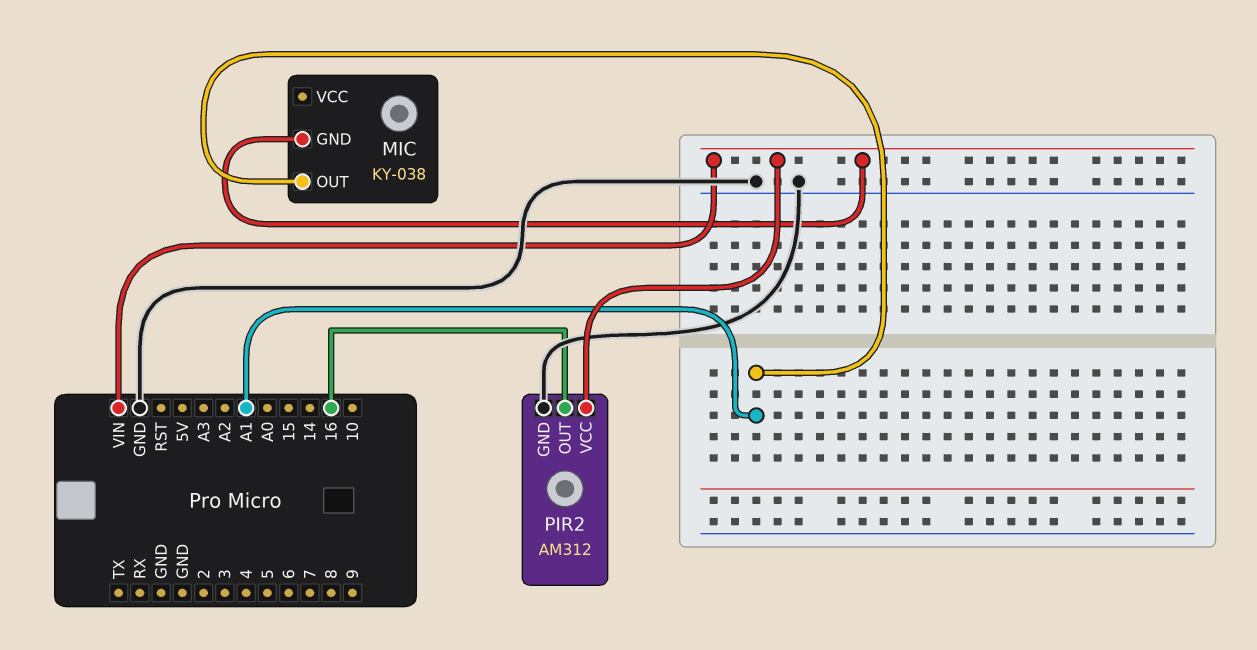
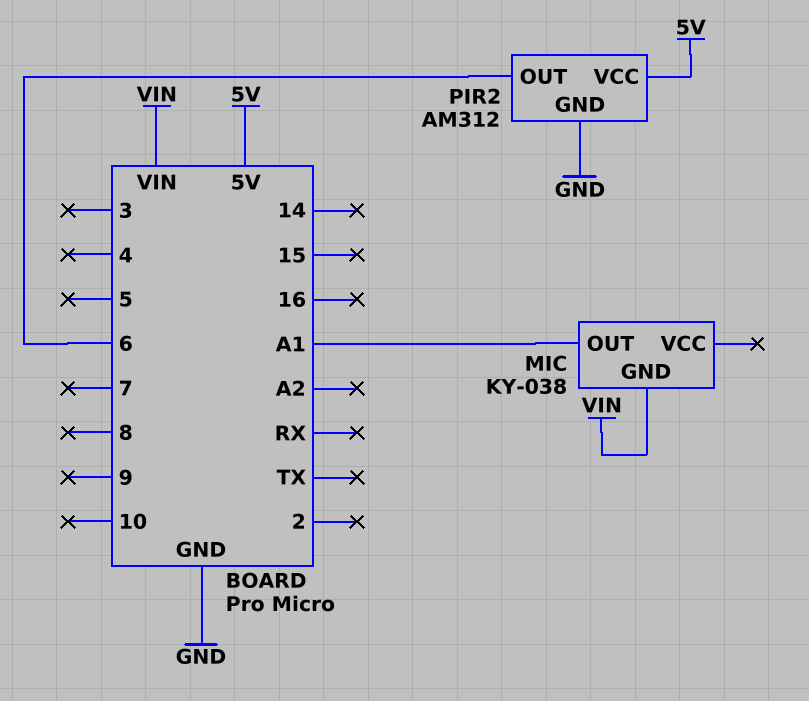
PIR2 pin OUT: 16 -> 6
PIR2 pin VCC: VIN -> 5V

